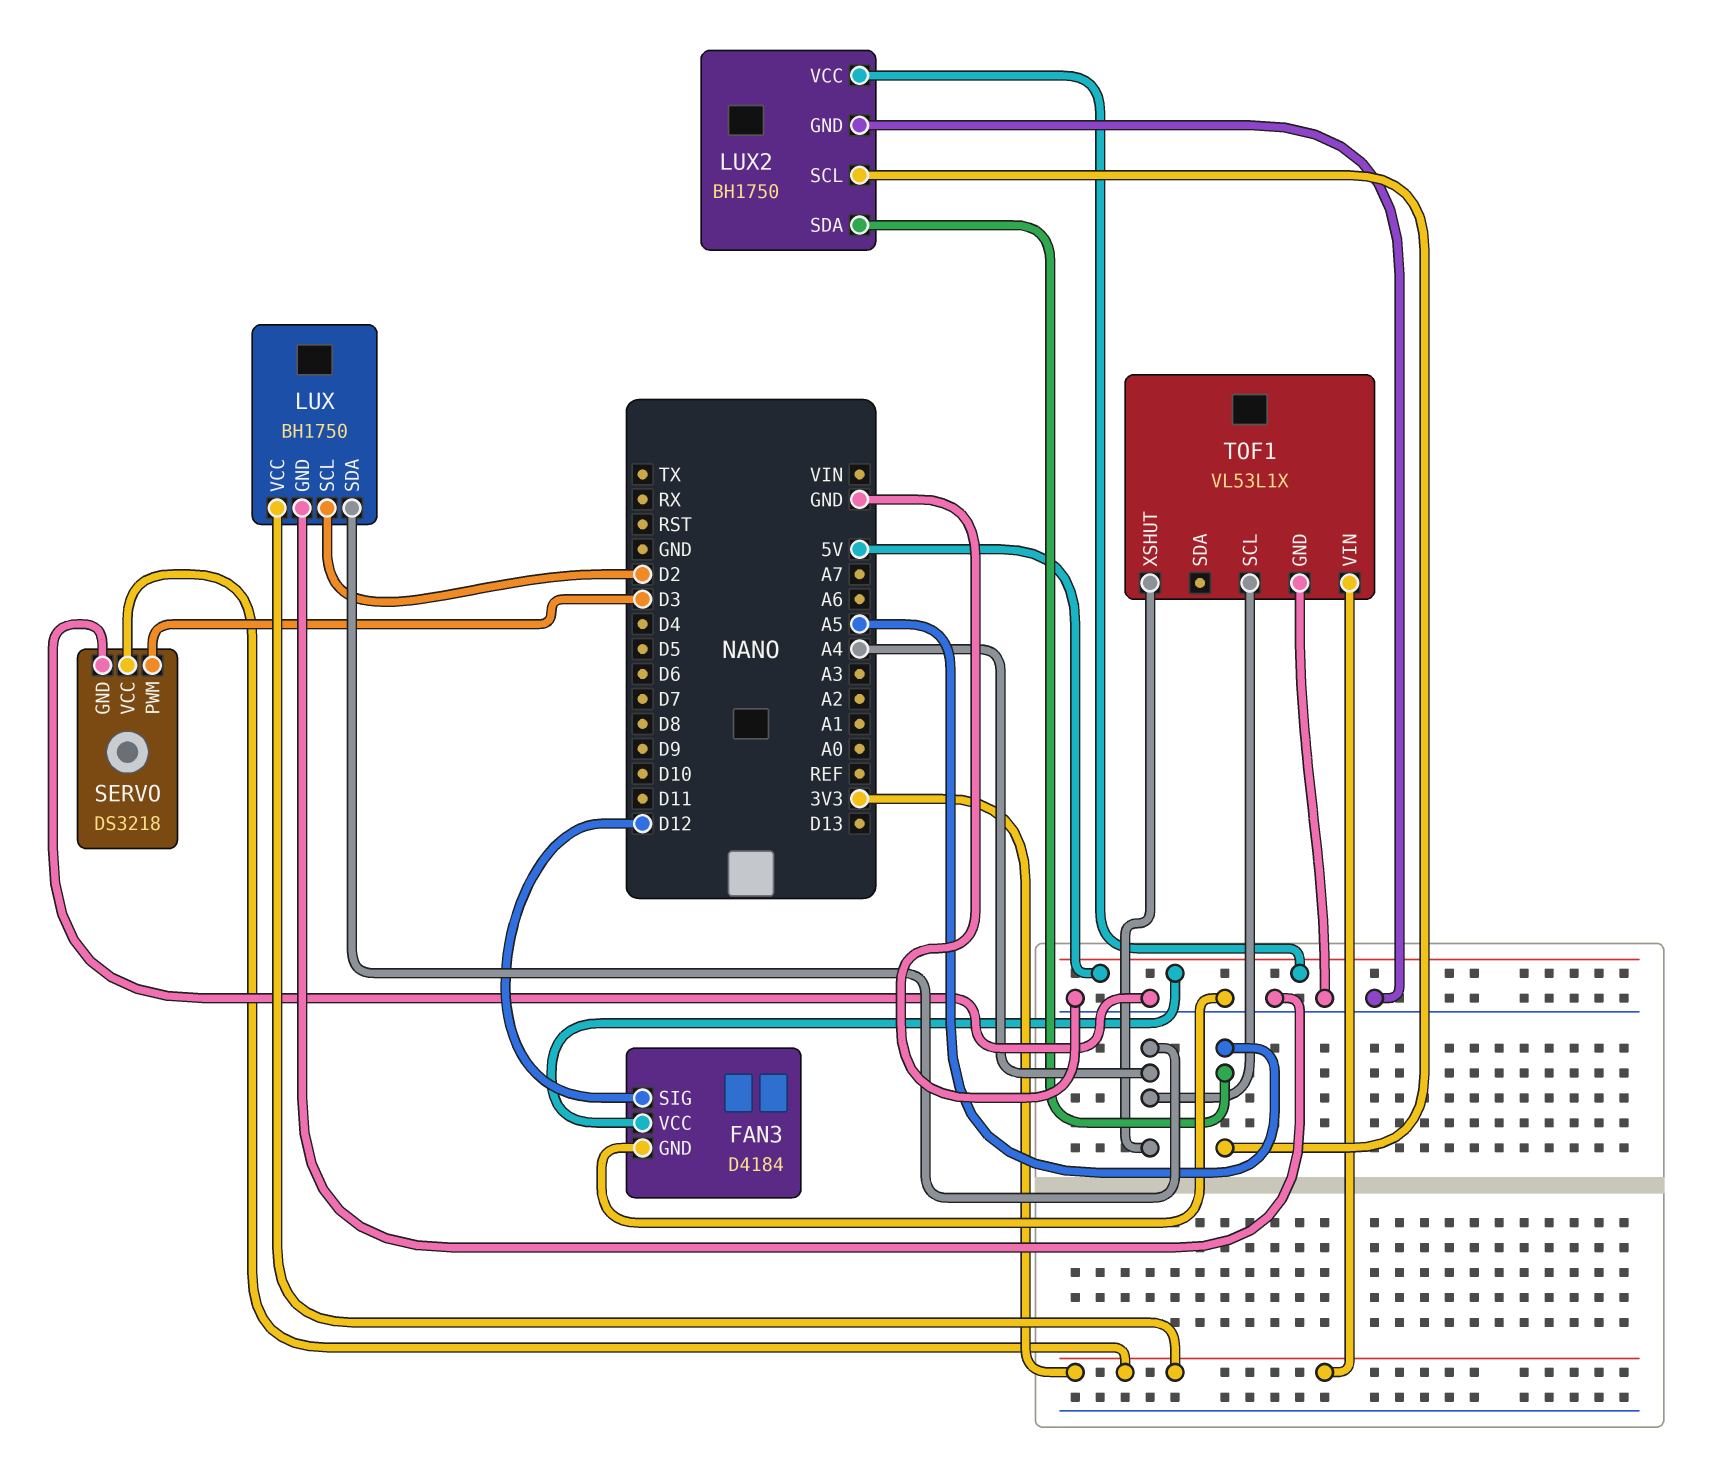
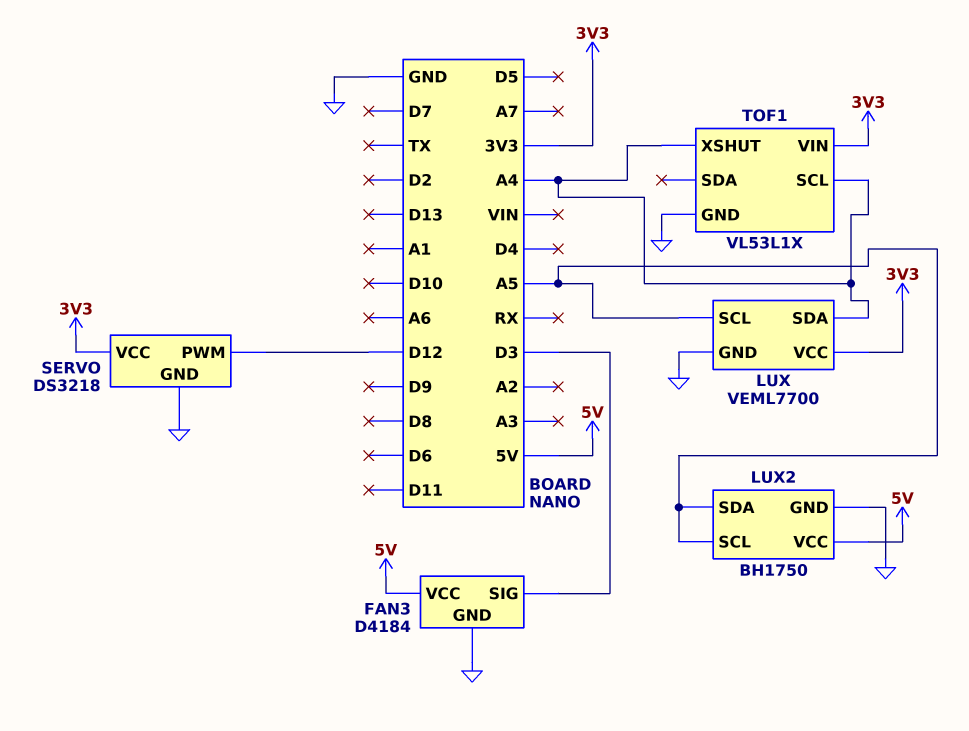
FAN3 pin SIG: D12 -> D3
LUX: BH1750 -> VEML7700
LUX pin SCL: D2 -> A5
SERVO pin PWM: D3 -> D12

